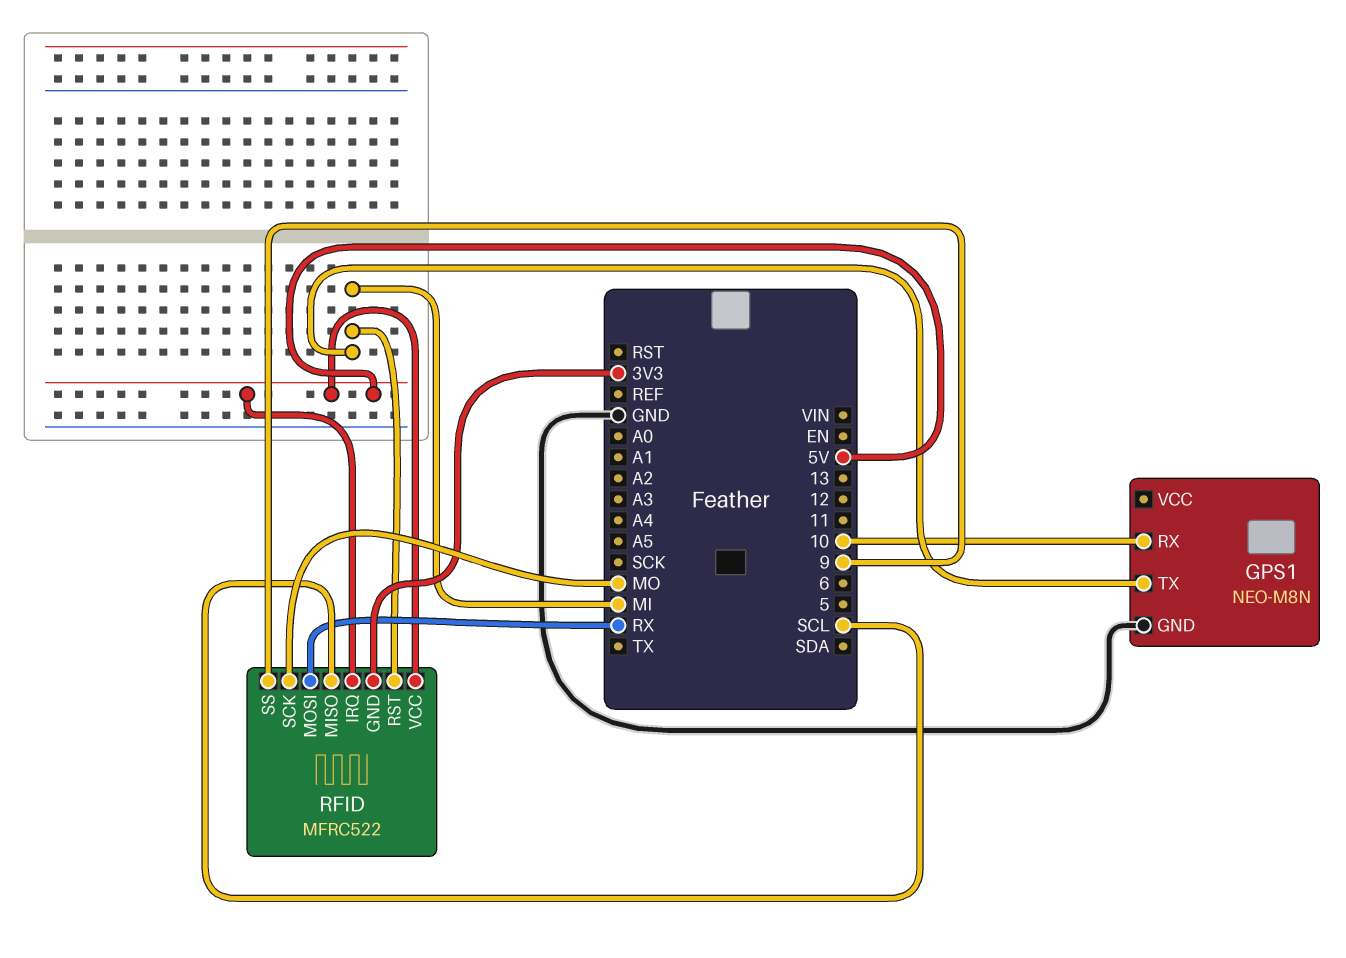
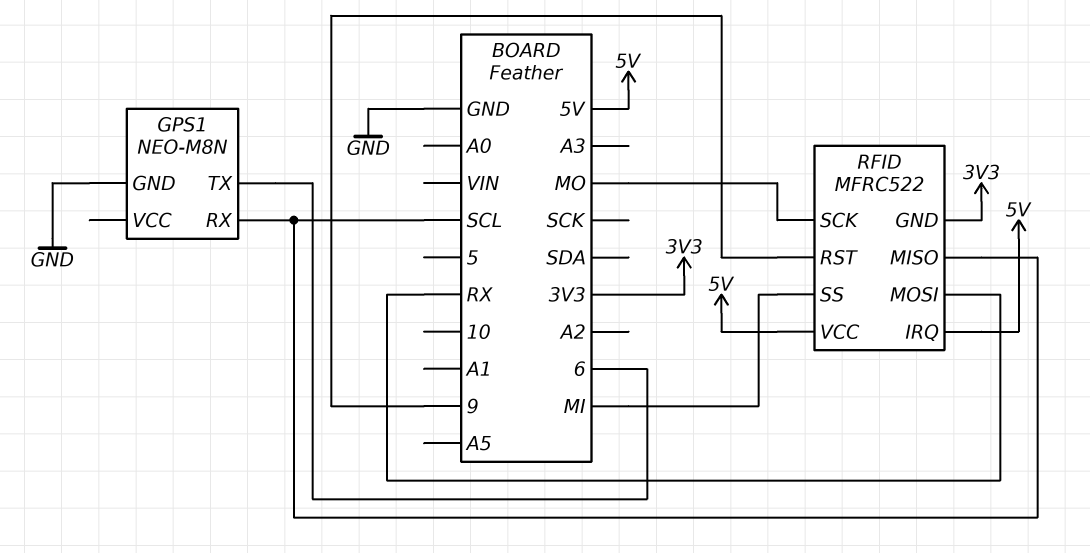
GPS1 pin RX: 10 -> SCL
GPS1 pin TX: MI -> 6
RFID pin RST: MI -> 9
RFID pin SS: 9 -> MI

